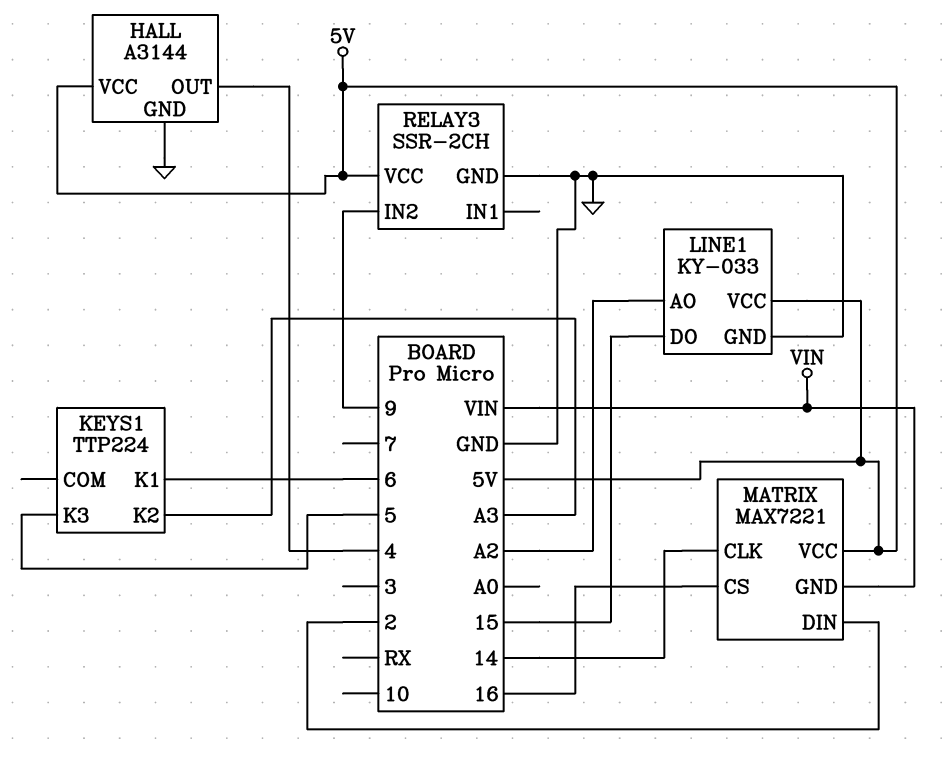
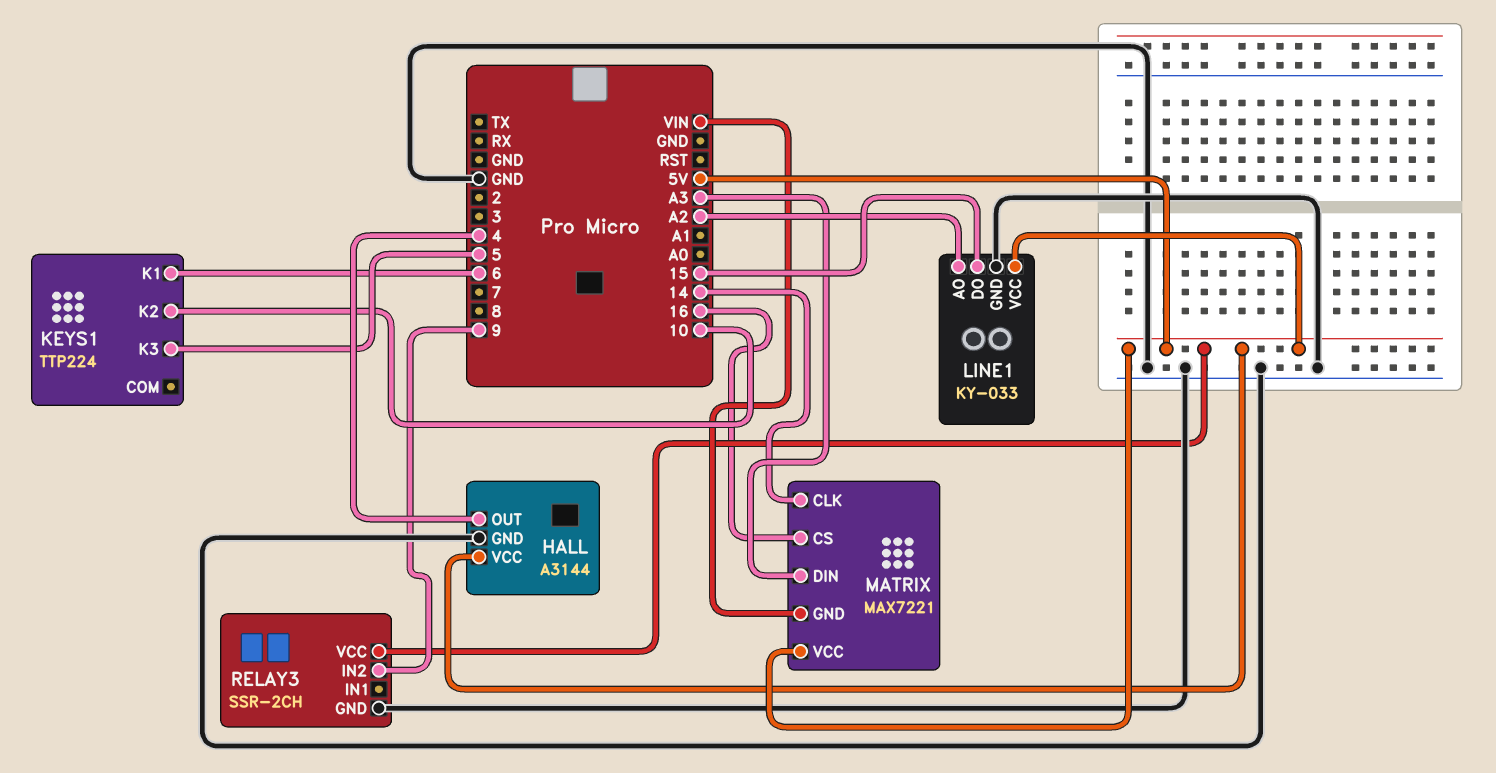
KEYS1 pin K2: A3 -> 10
MATRIX pin DIN: 2 -> A3

